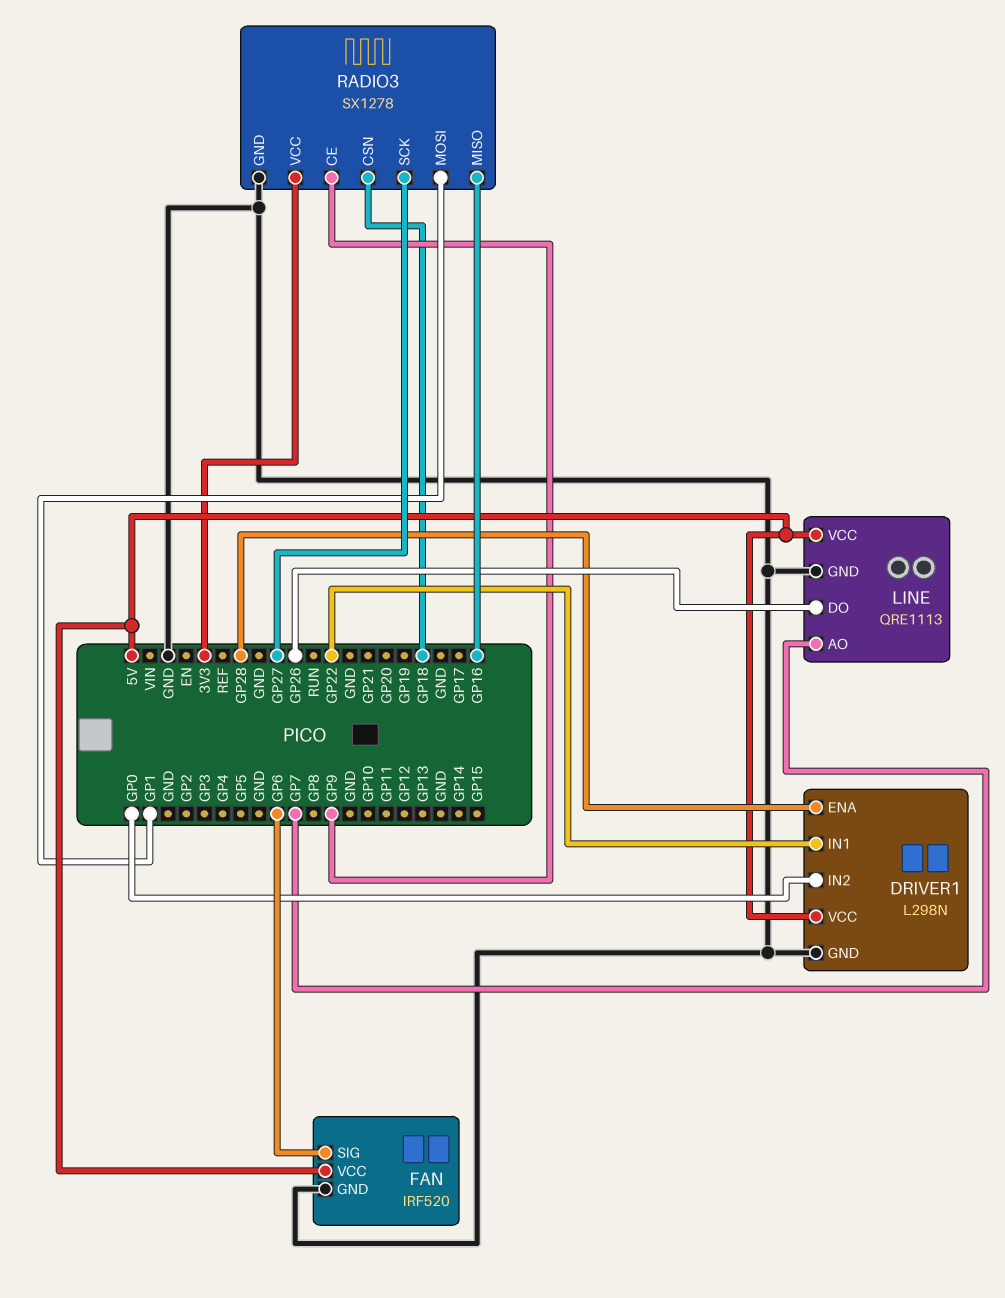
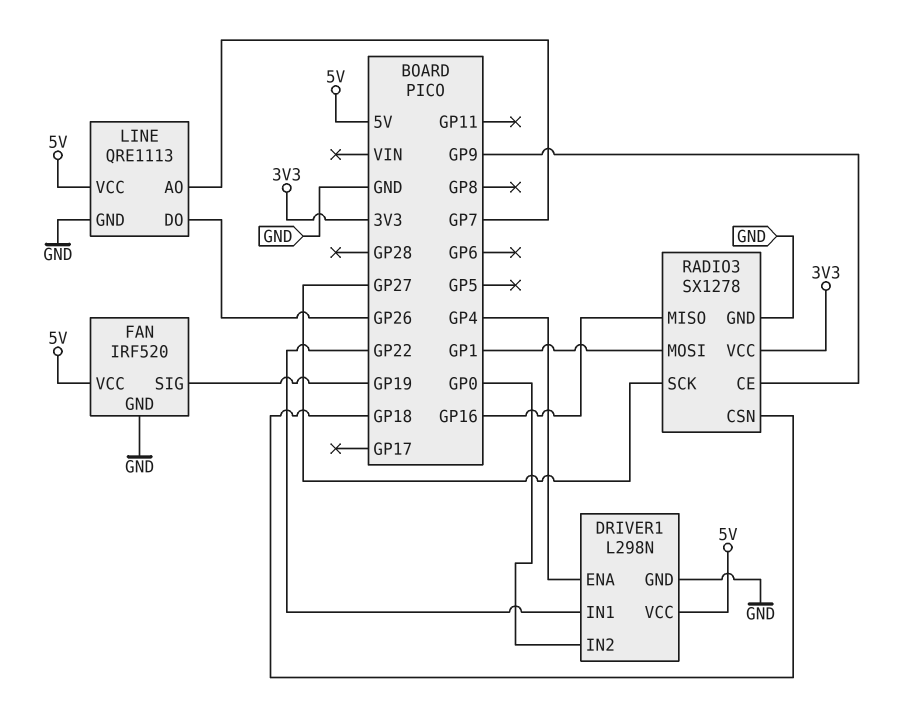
DRIVER1 pin ENA: GP28 -> GP4
FAN pin SIG: GP6 -> GP19

